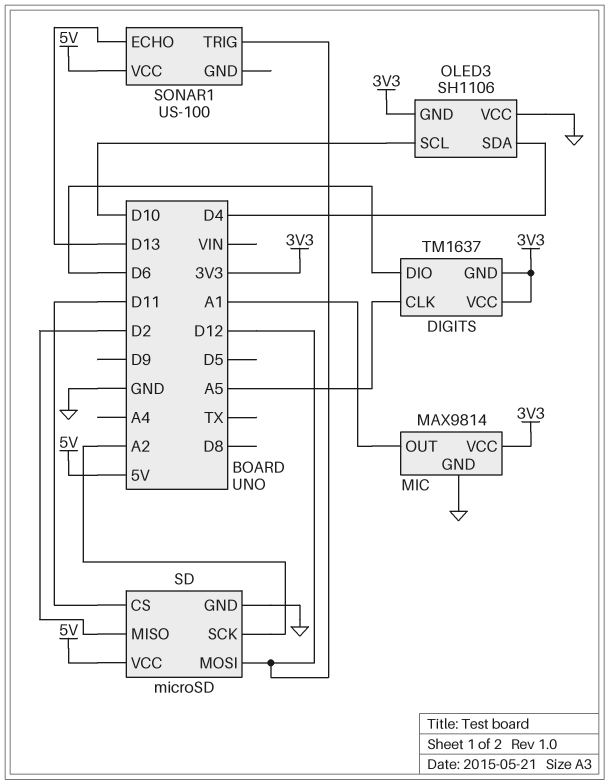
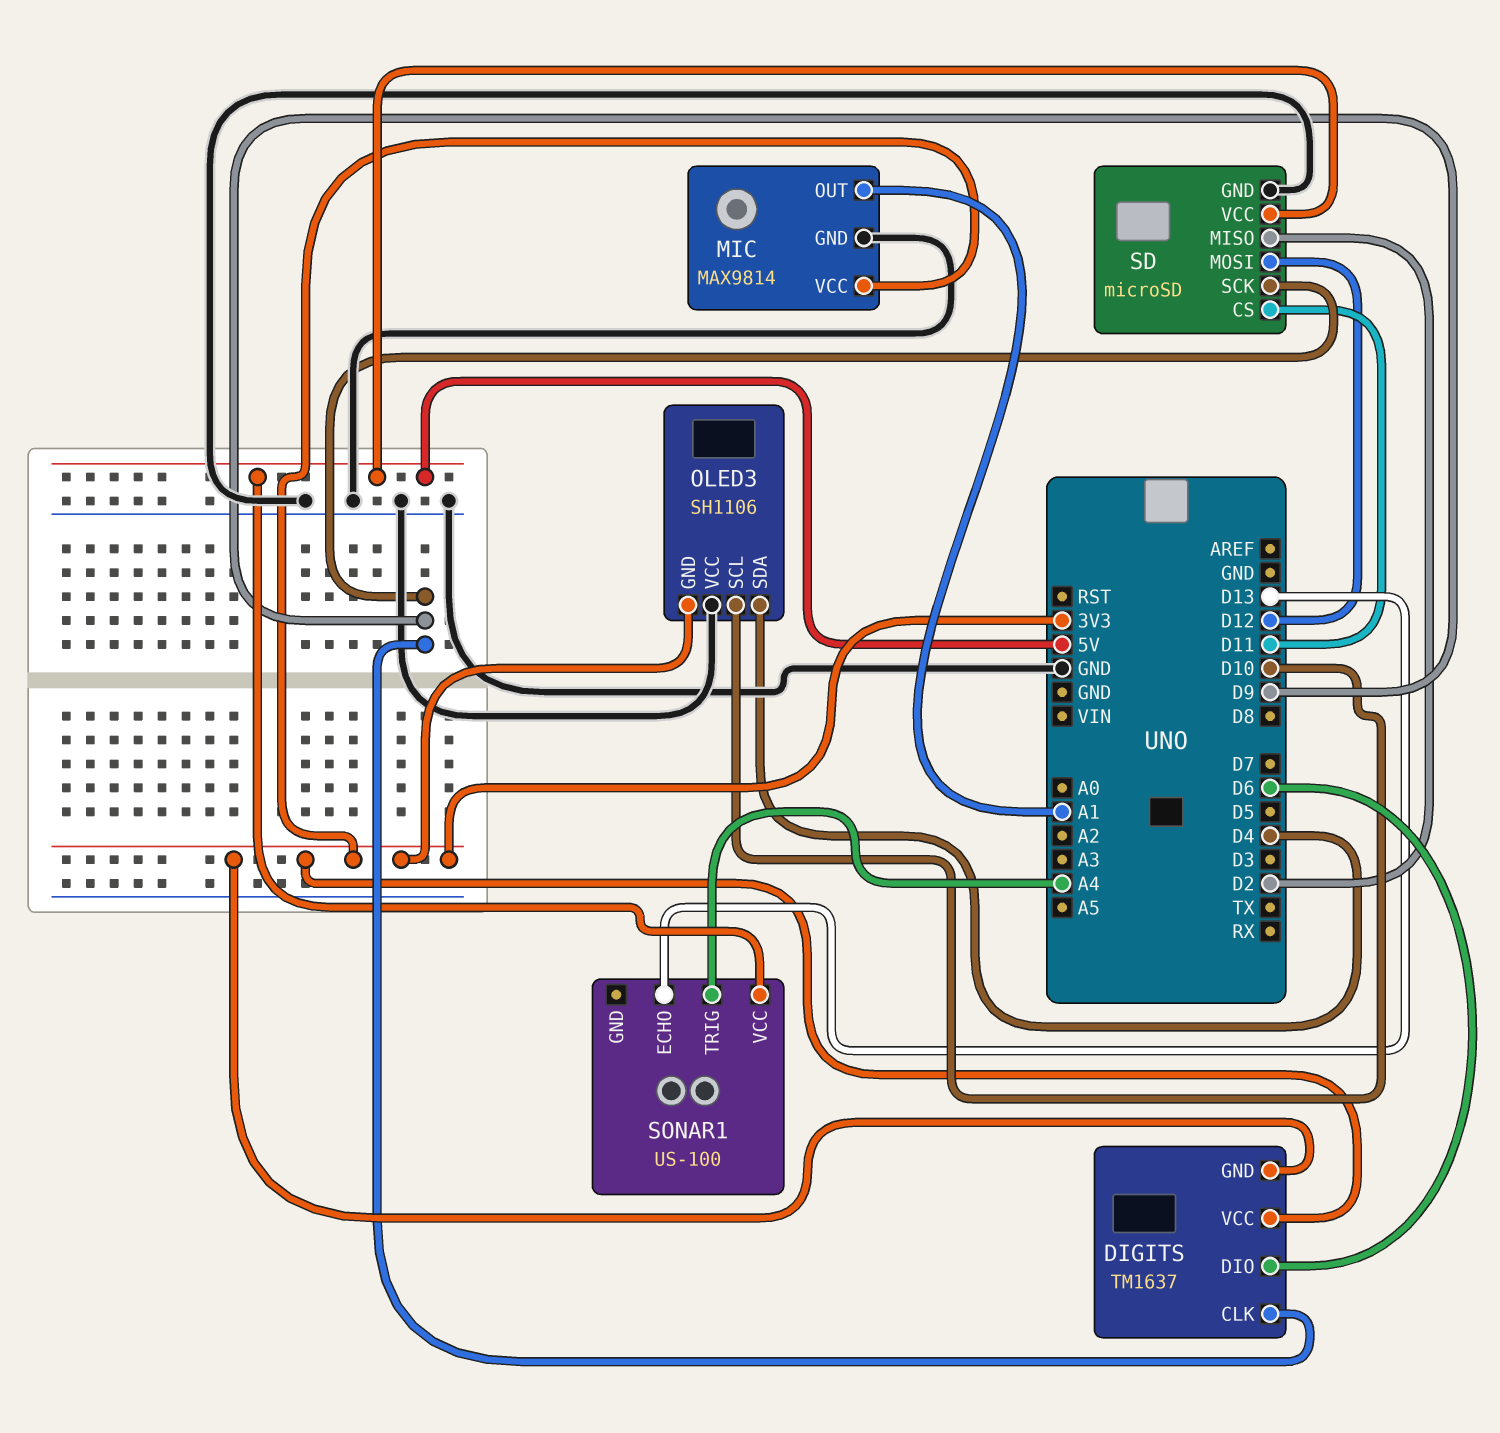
DIGITS pin CLK: A5 -> D9
SD pin SCK: A2 -> D9
SONAR1 pin TRIG: D12 -> A4

